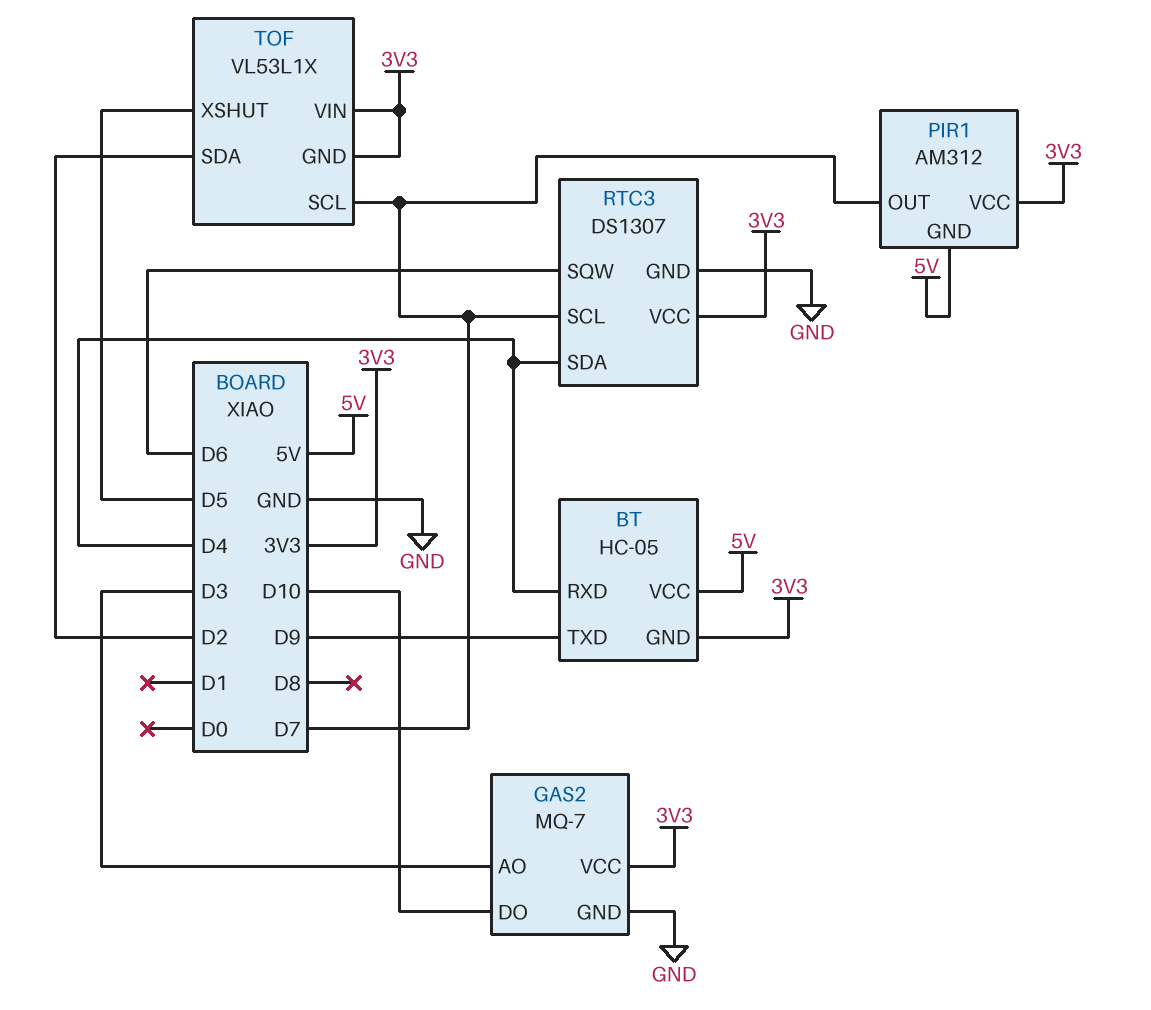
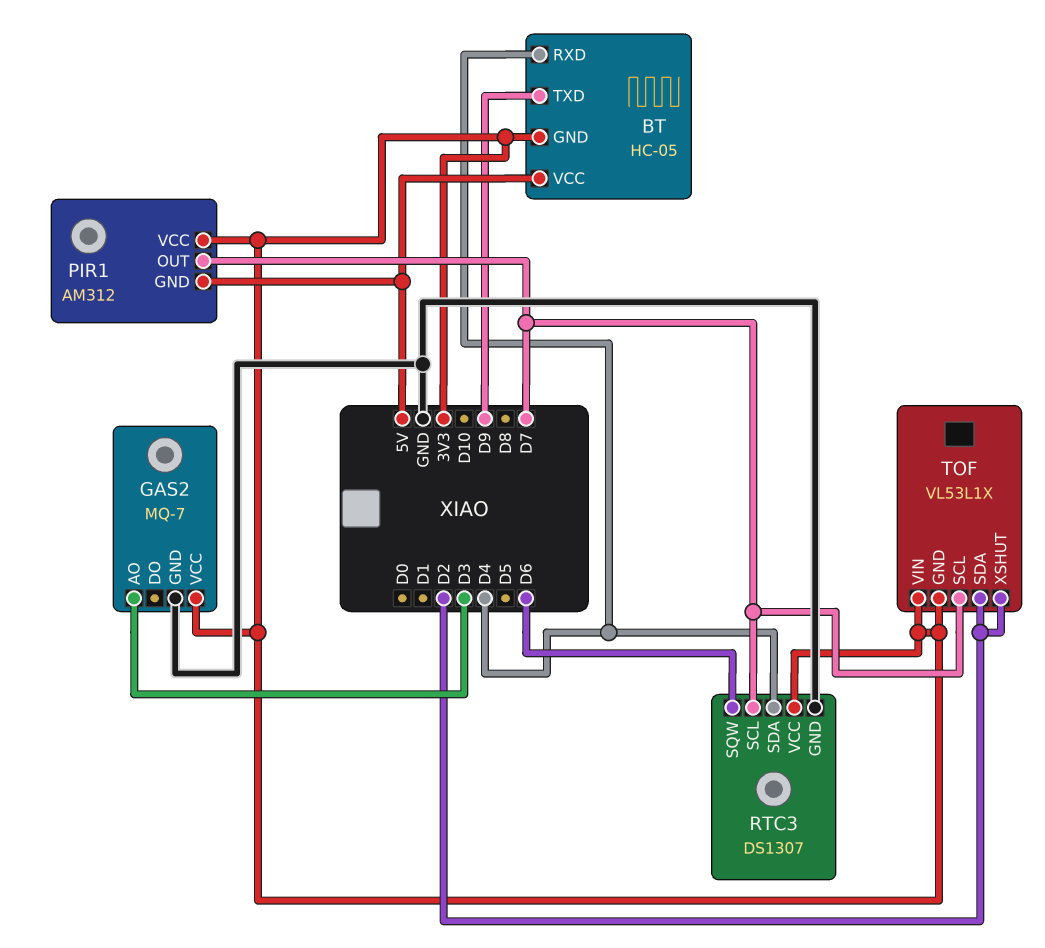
GAS2 pin DO: D10 -> none
TOF pin XSHUT: D5 -> D2

